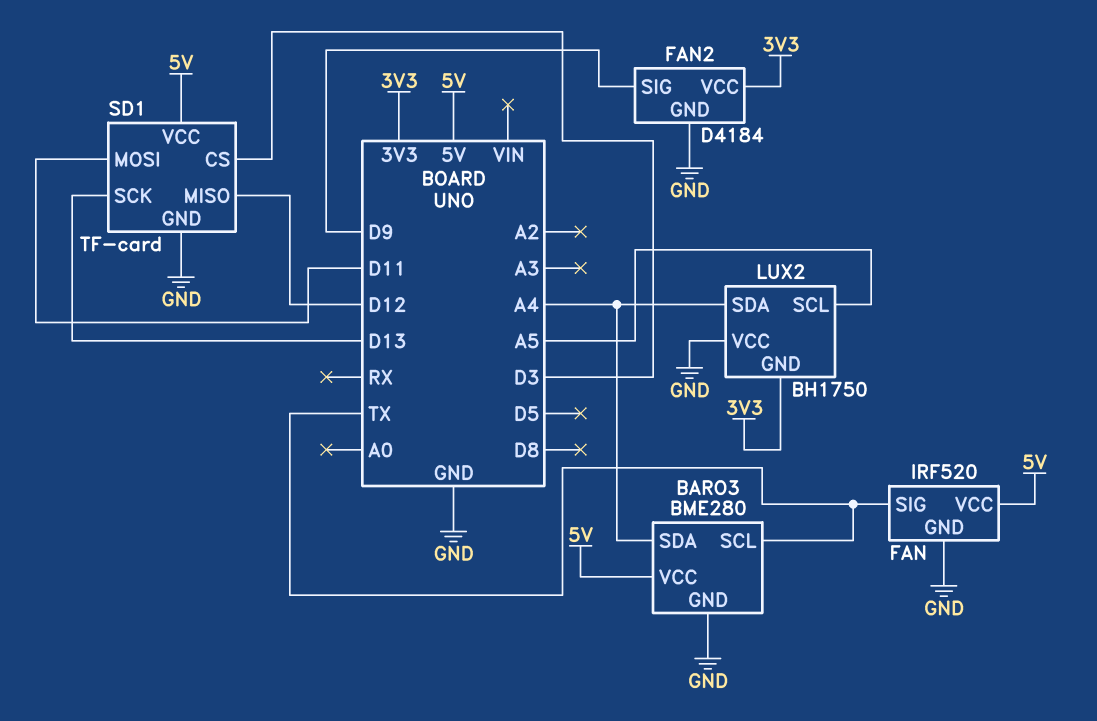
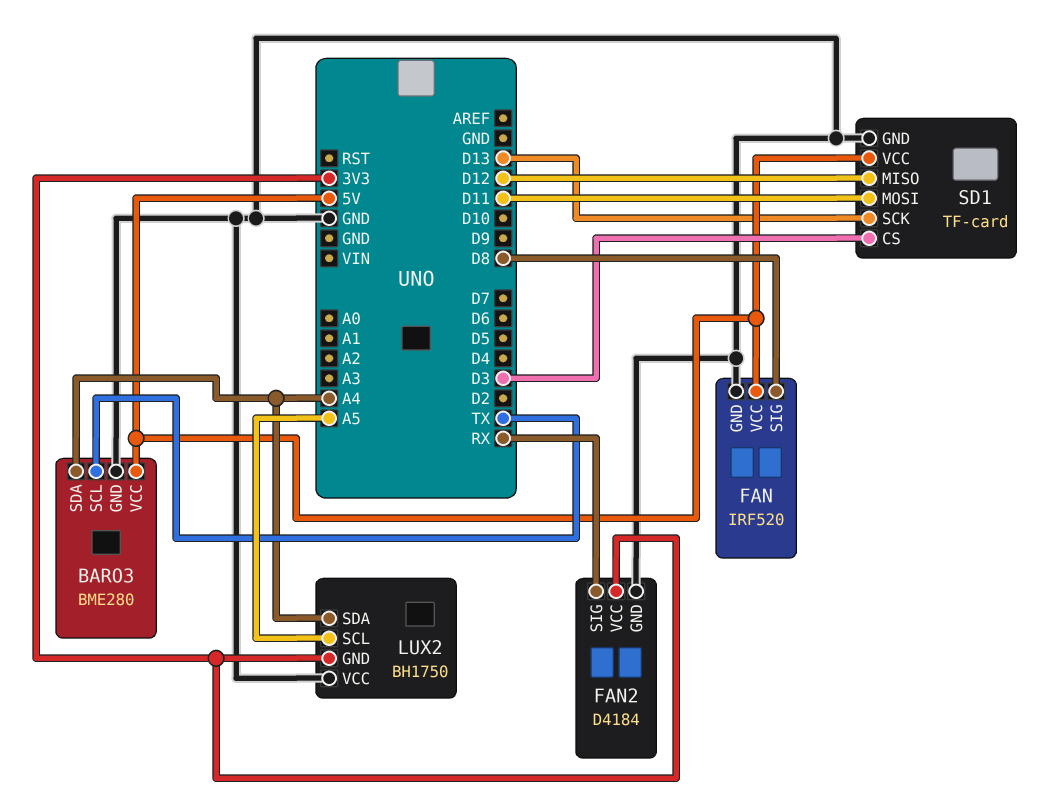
FAN pin SIG: TX -> D8
FAN2 pin SIG: D9 -> RX

